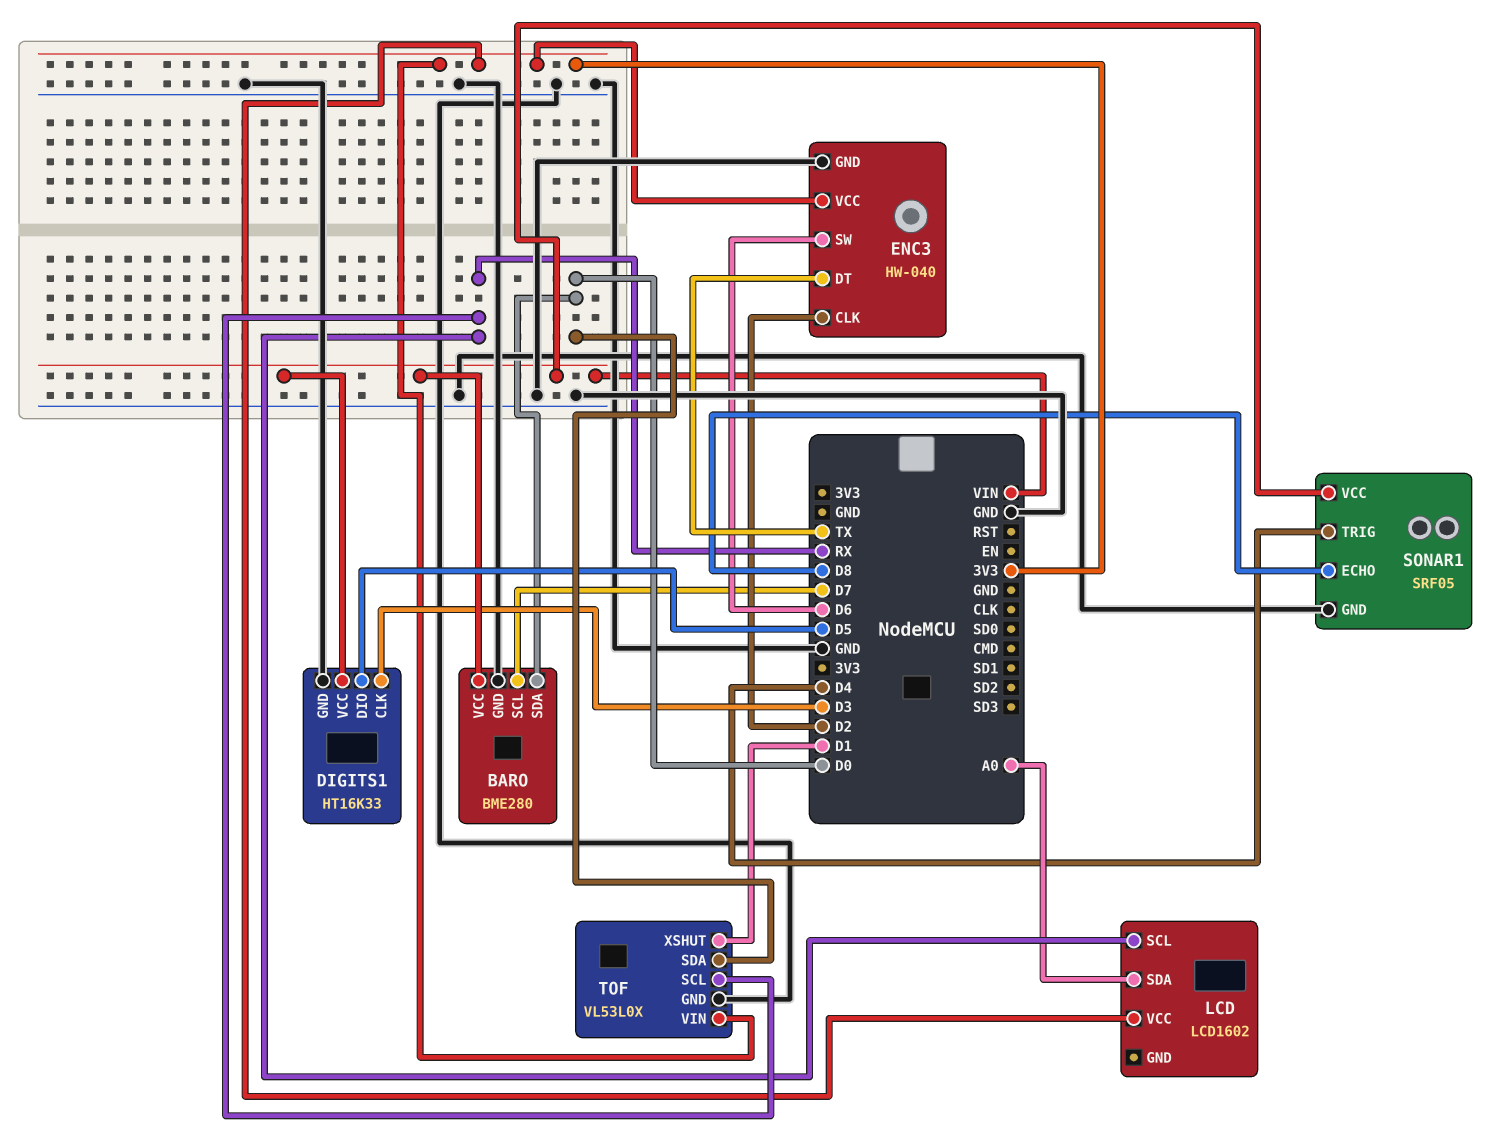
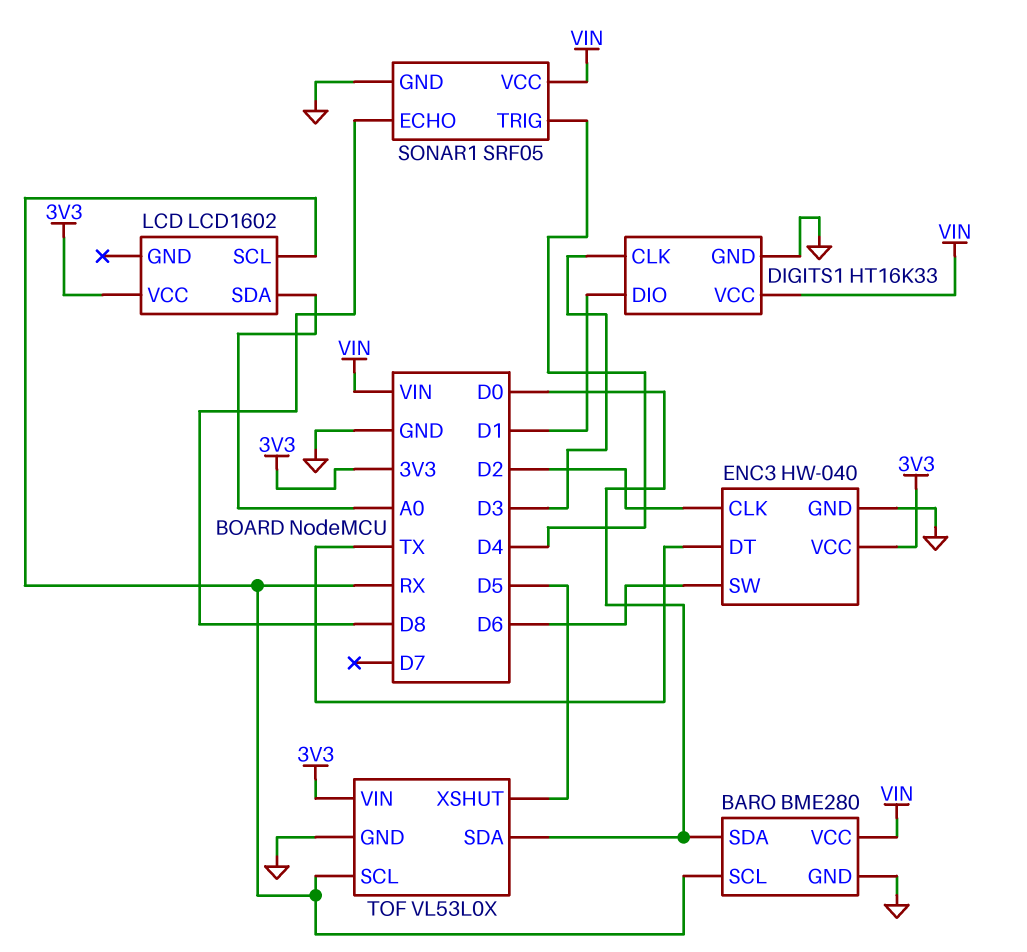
BARO pin SCL: D7 -> RX
DIGITS1 pin DIO: D5 -> D1
TOF pin XSHUT: D1 -> D5

